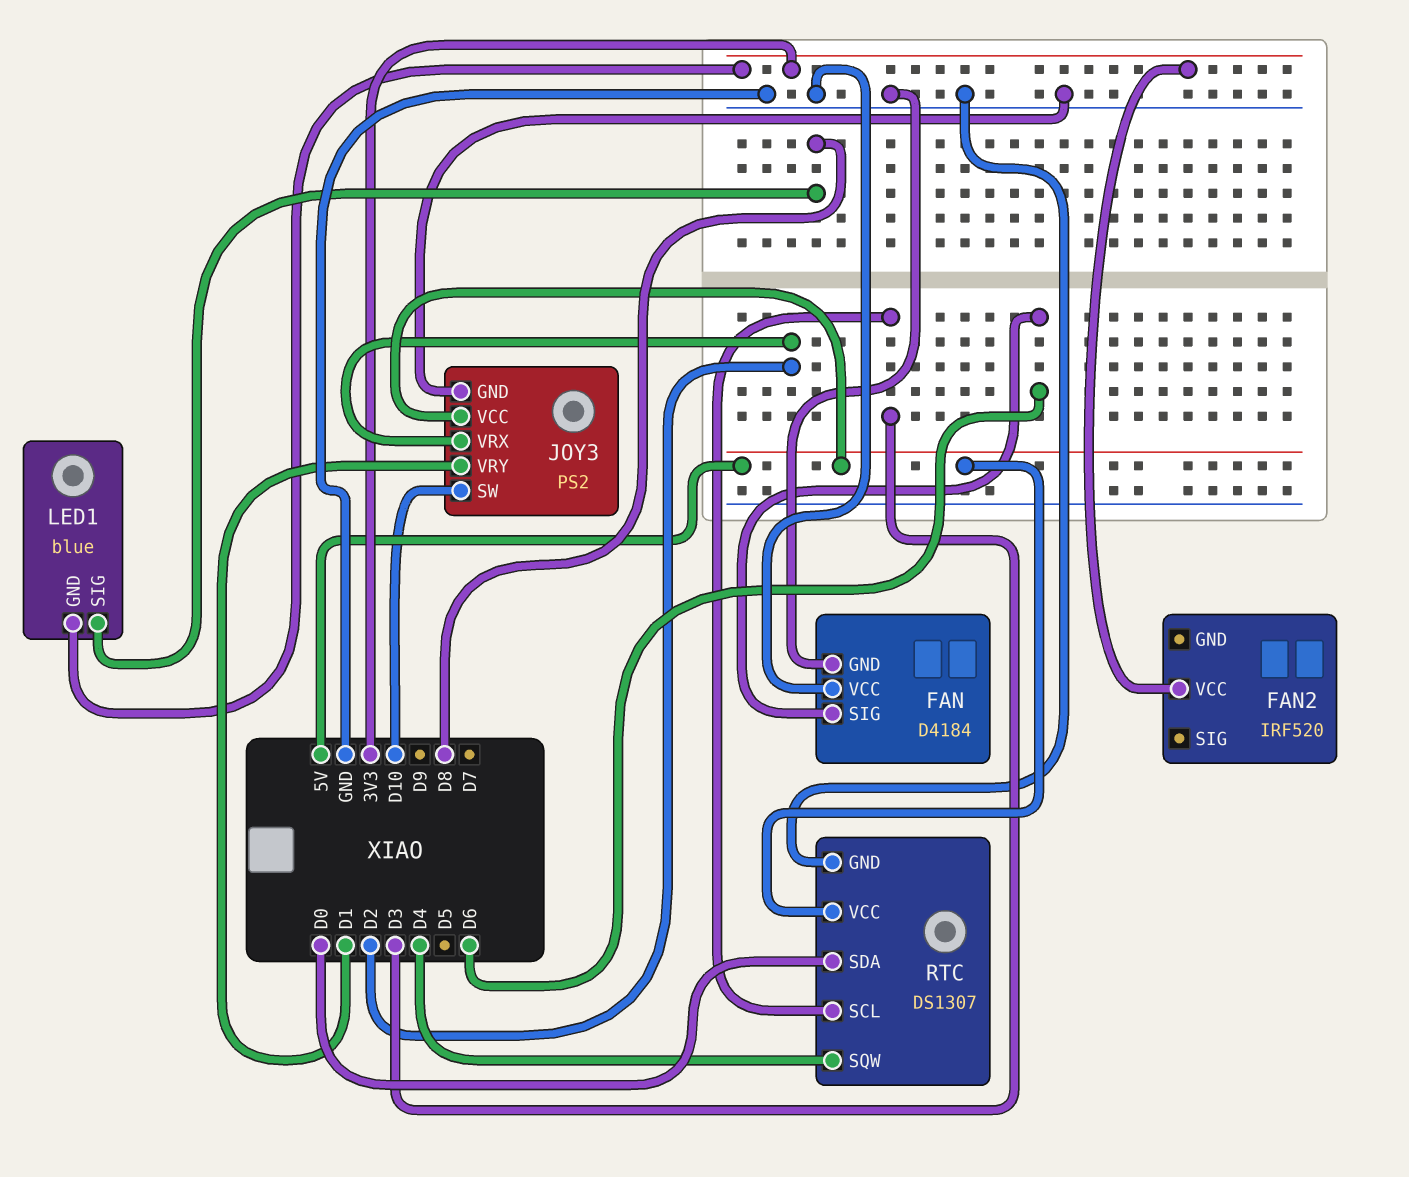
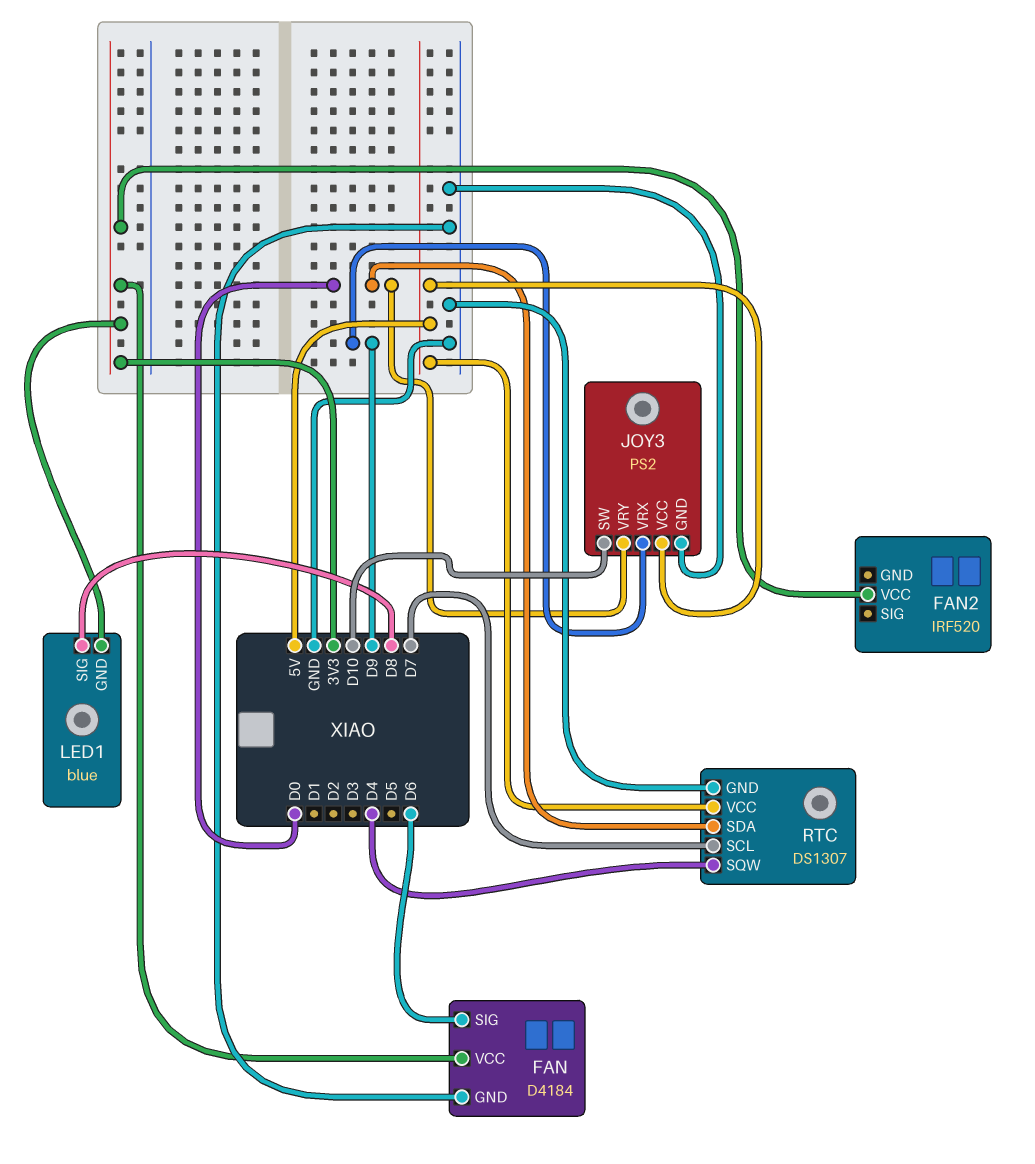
FAN pin VCC: GND -> 3V3
JOY3 pin VRX: D2 -> D9
JOY3 pin VRY: D1 -> D0
RTC pin SCL: D3 -> D7

